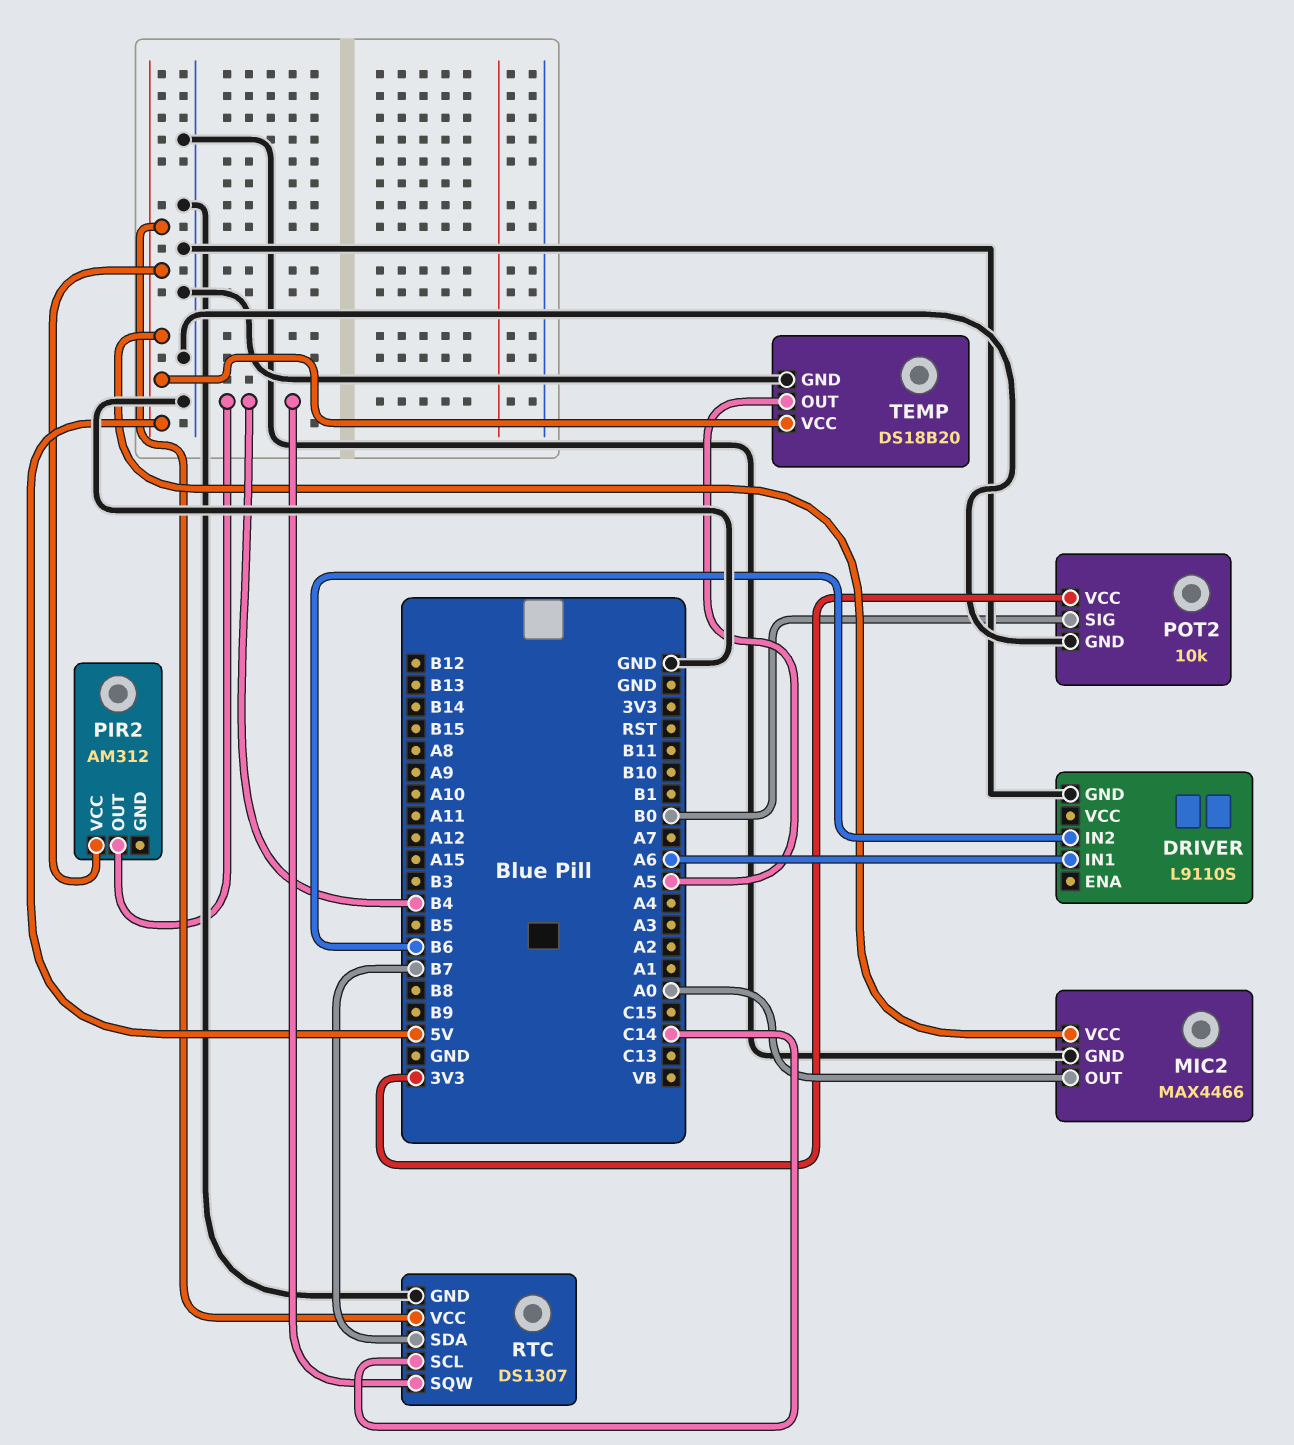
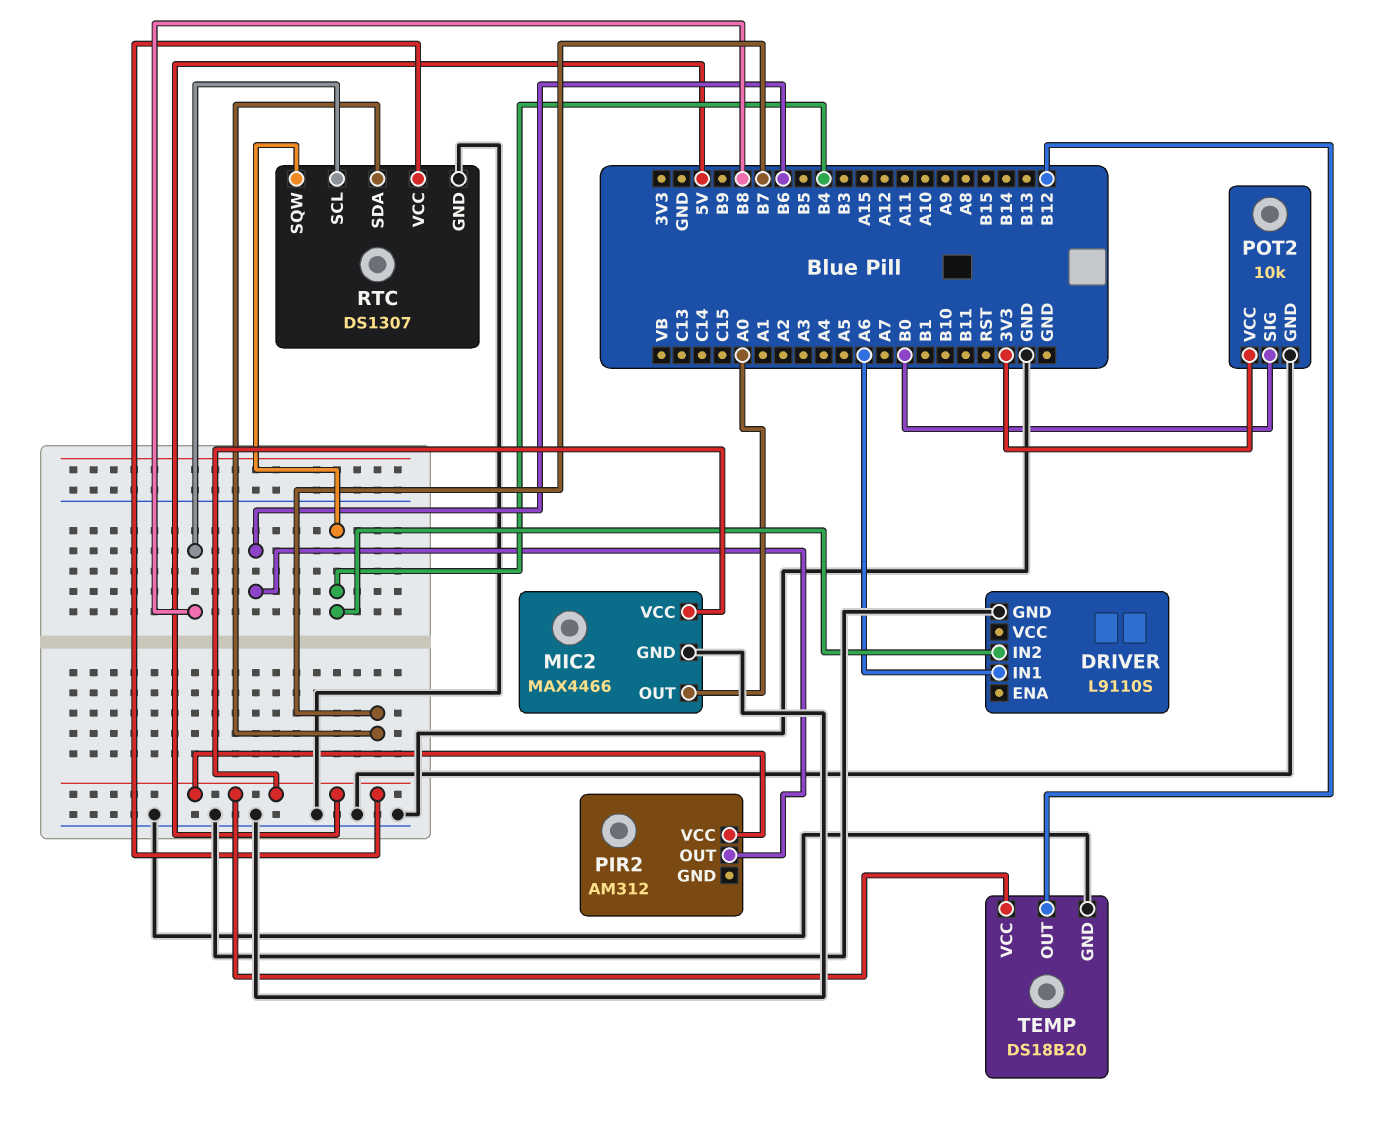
DRIVER pin IN2: B6 -> B4
PIR2 pin OUT: B4 -> B6
RTC pin SCL: C14 -> B8
TEMP pin OUT: A5 -> B12

